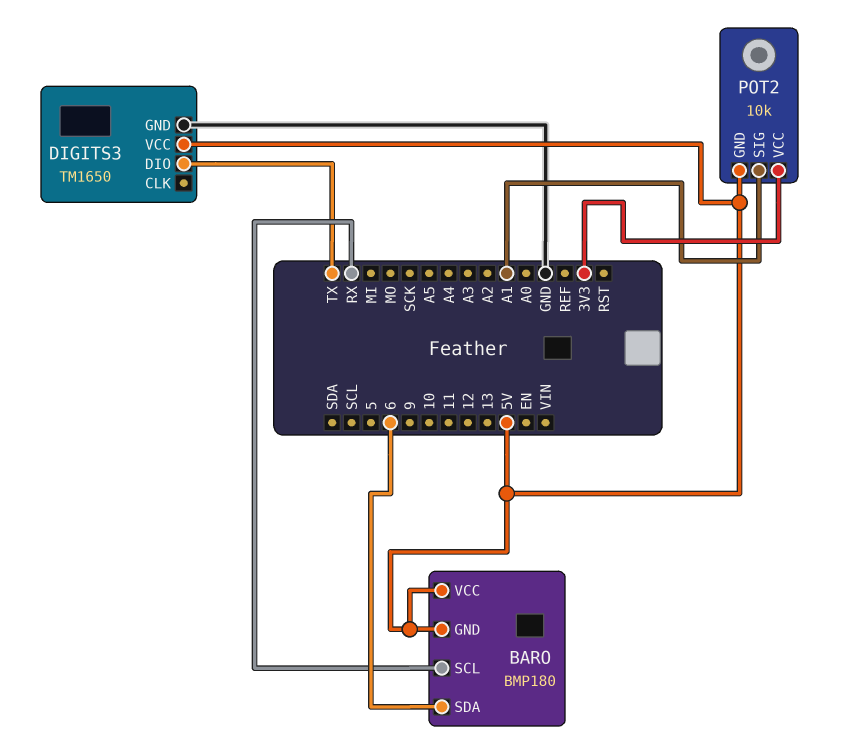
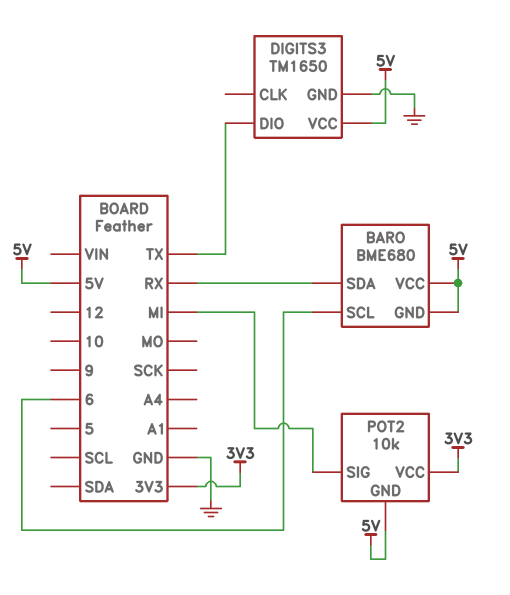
BARO: BMP180 -> BME680
BARO pin SCL: RX -> 6
BARO pin SDA: 6 -> RX
POT2 pin SIG: A1 -> MI

